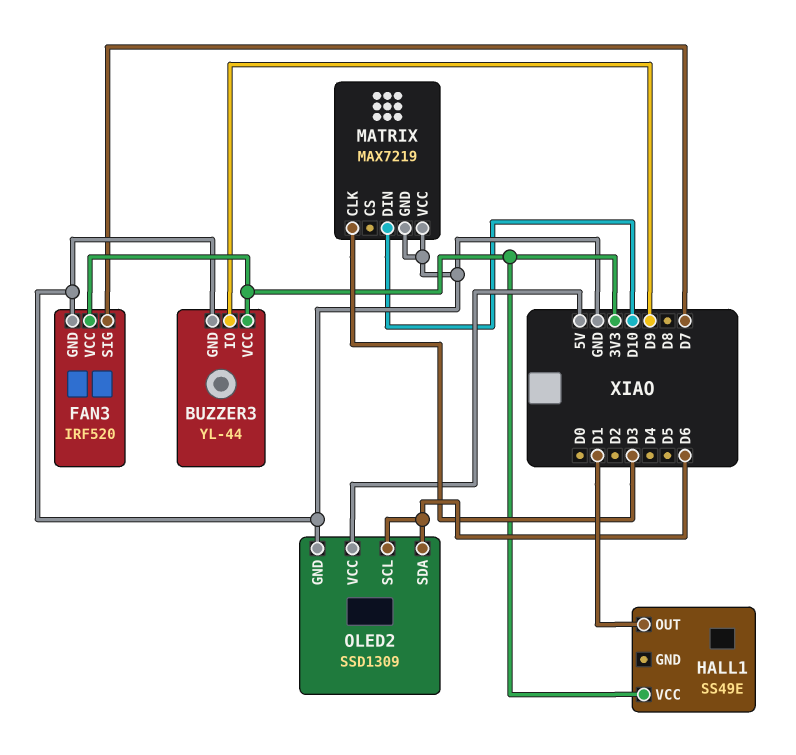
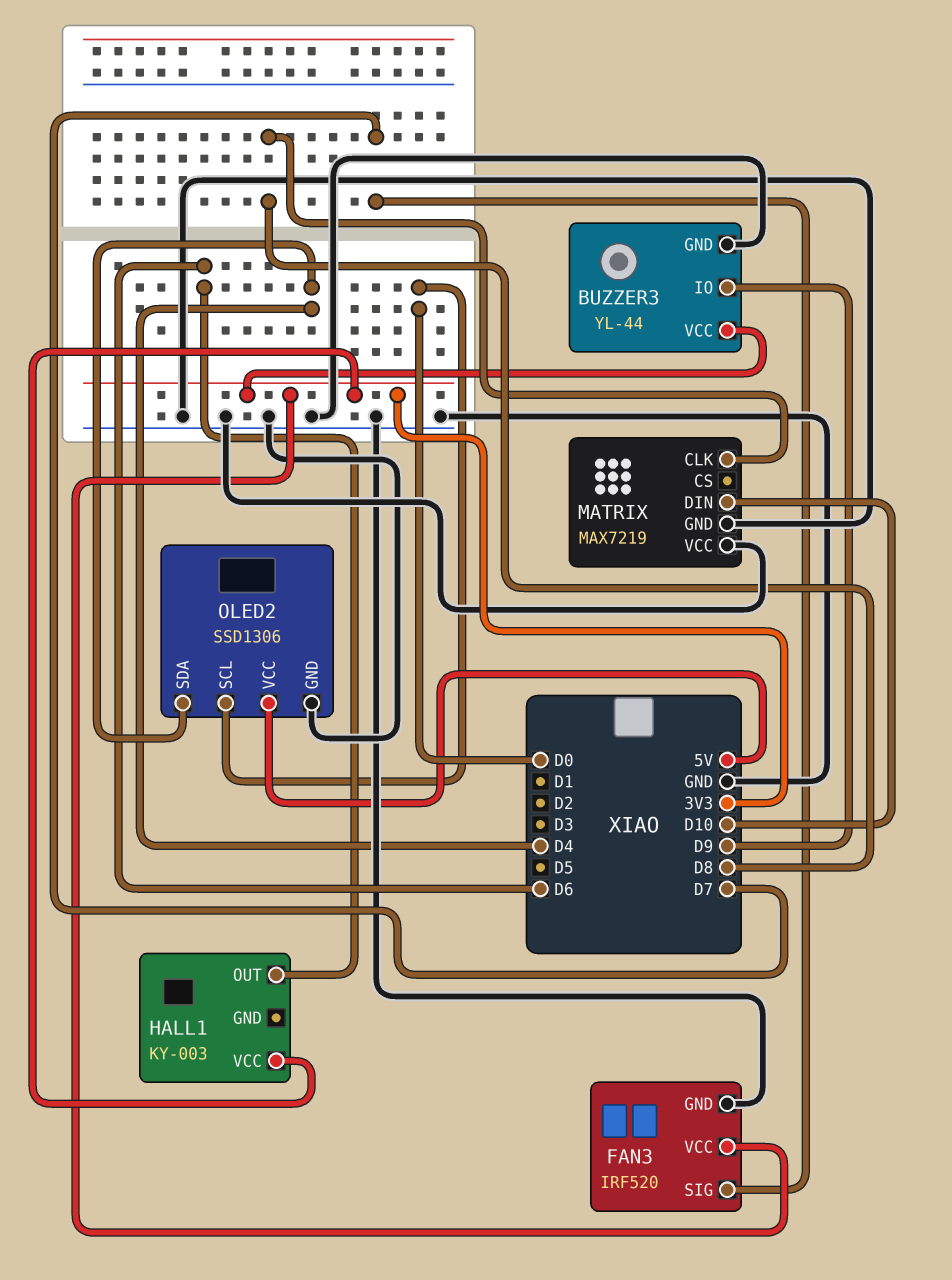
HALL1: SS49E -> KY-003
HALL1 pin OUT: D1 -> D6
MATRIX pin CLK: D3 -> D8
OLED2: SSD1309 -> SSD1306
OLED2 pin SCL: D6 -> D0
OLED2 pin SDA: D6 -> D4

